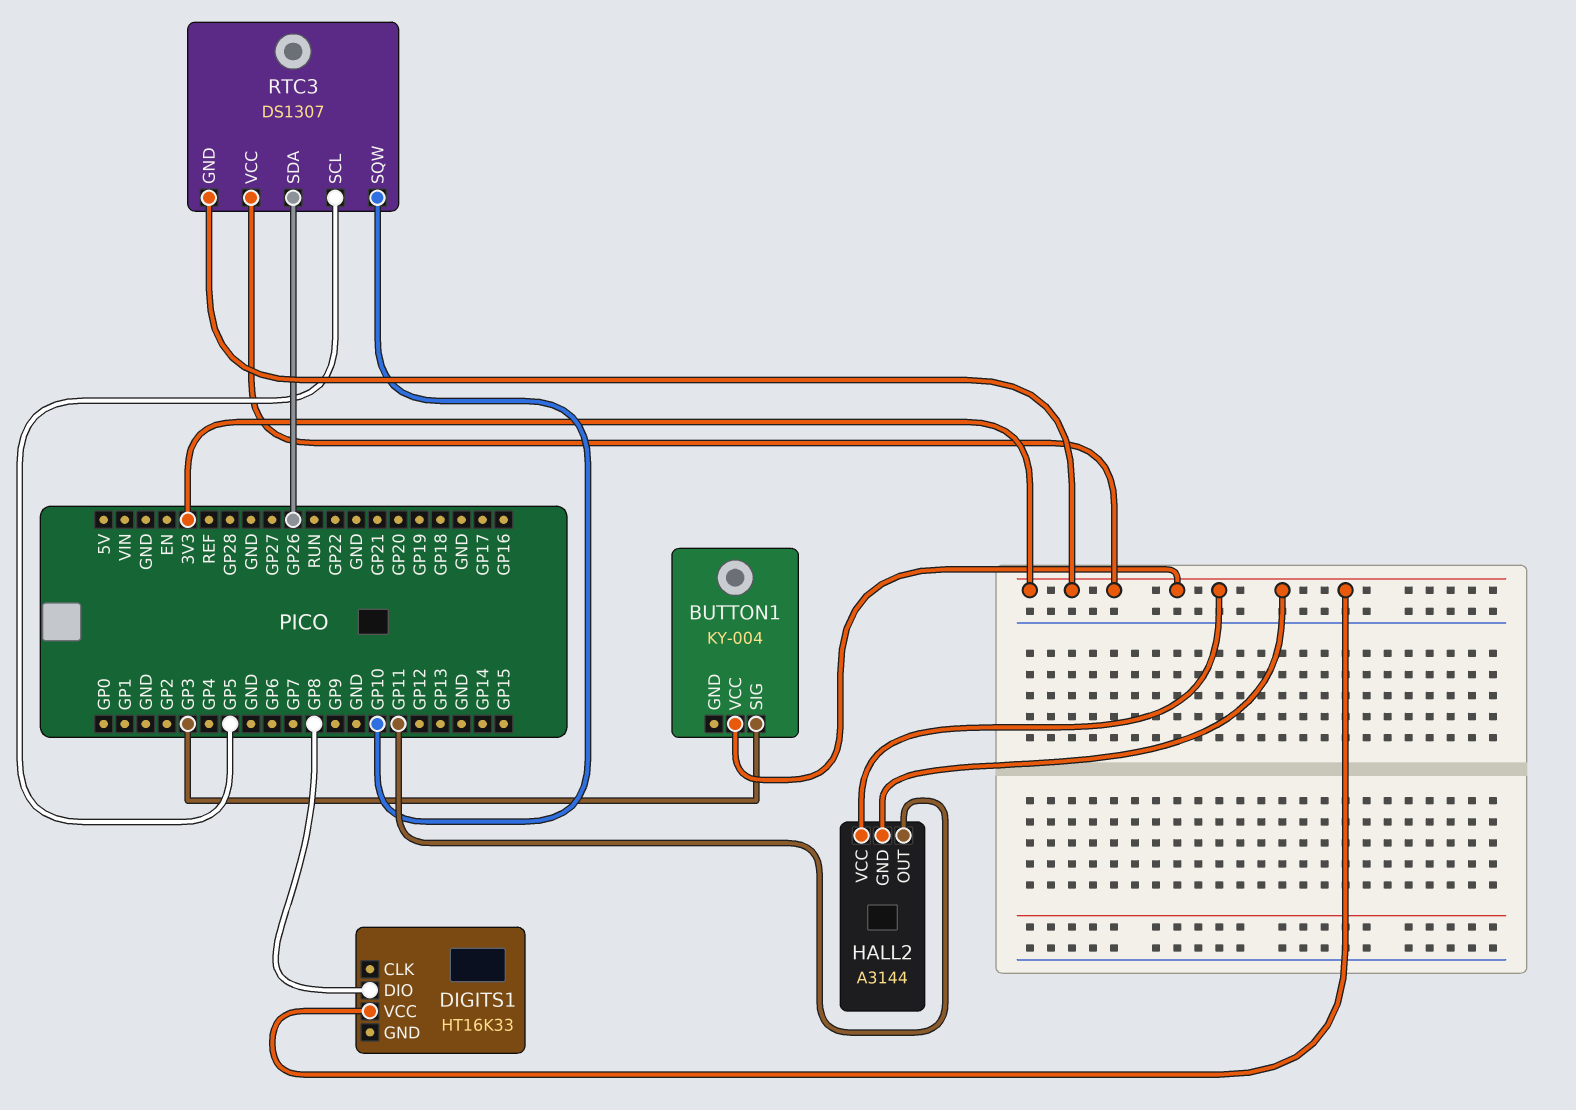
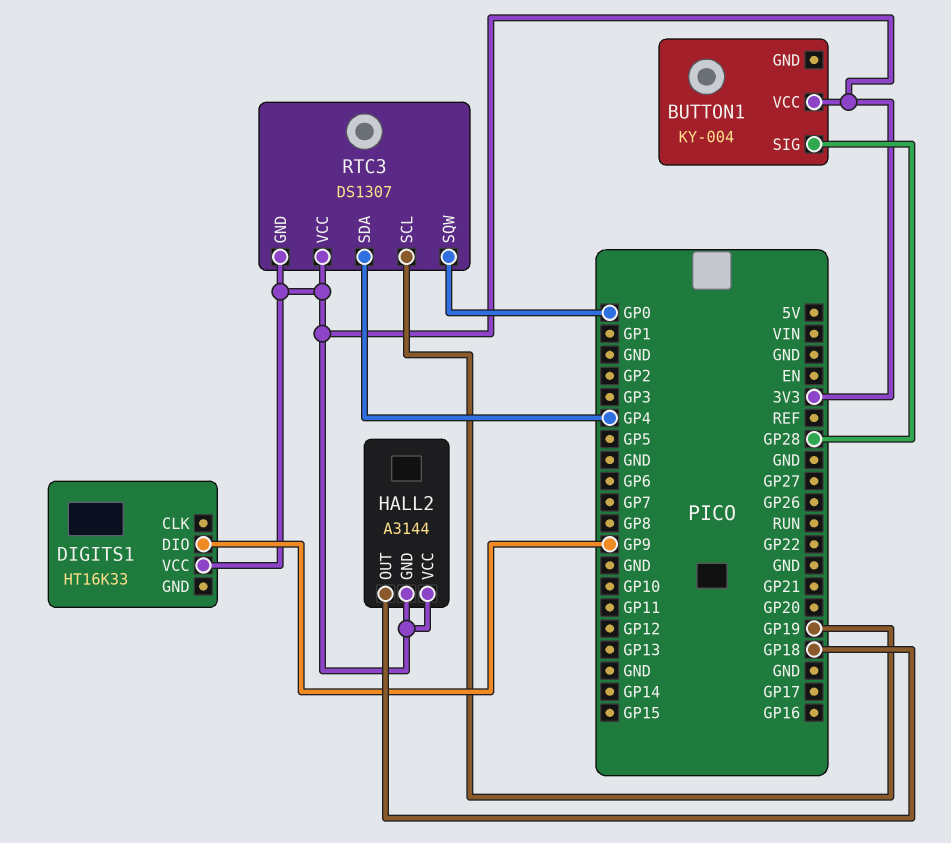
BUTTON1 pin SIG: GP3 -> GP28
DIGITS1 pin DIO: GP8 -> GP9
HALL2 pin OUT: GP11 -> GP18
RTC3 pin SCL: GP5 -> GP19
RTC3 pin SDA: GP26 -> GP4
RTC3 pin SQW: GP10 -> GP0

